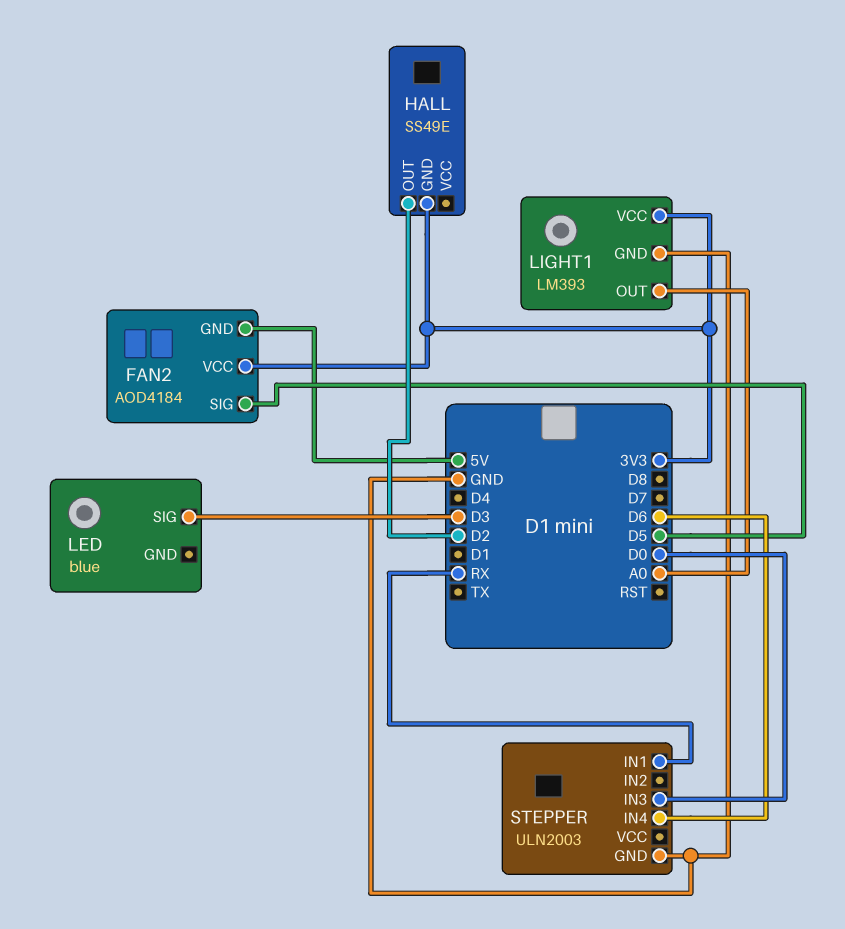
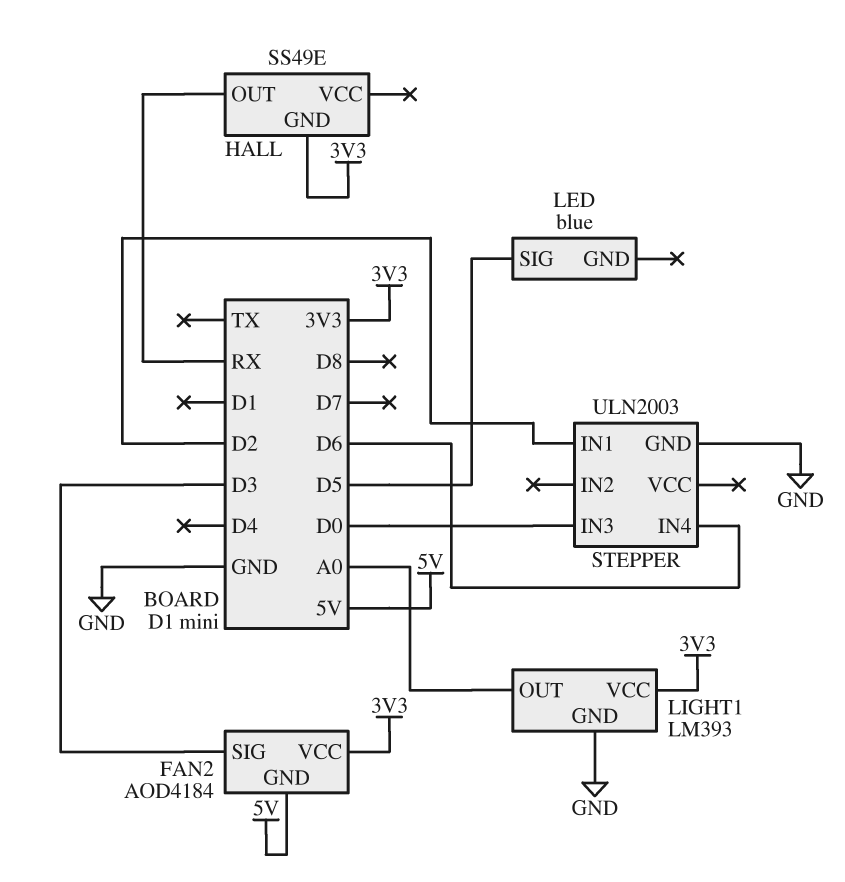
FAN2 pin SIG: D5 -> D3
HALL pin OUT: D2 -> RX
LED pin SIG: D3 -> D5
STEPPER pin IN1: RX -> D2

